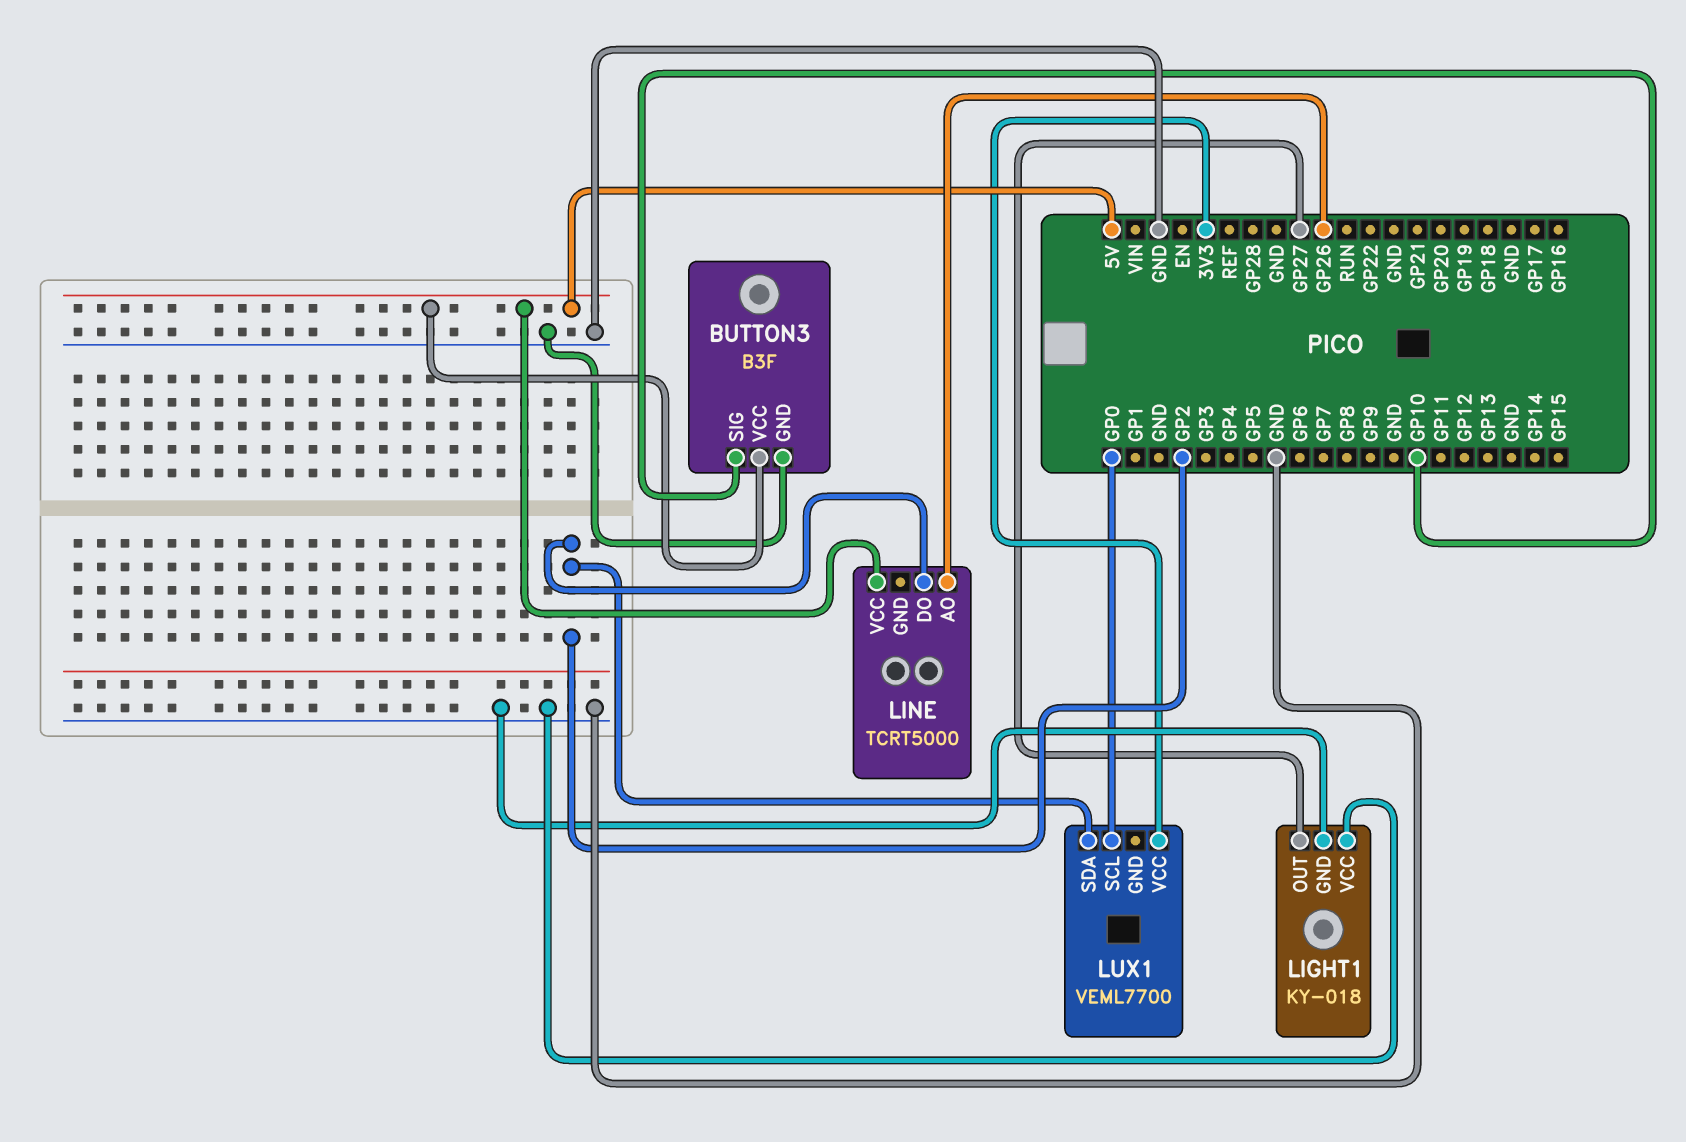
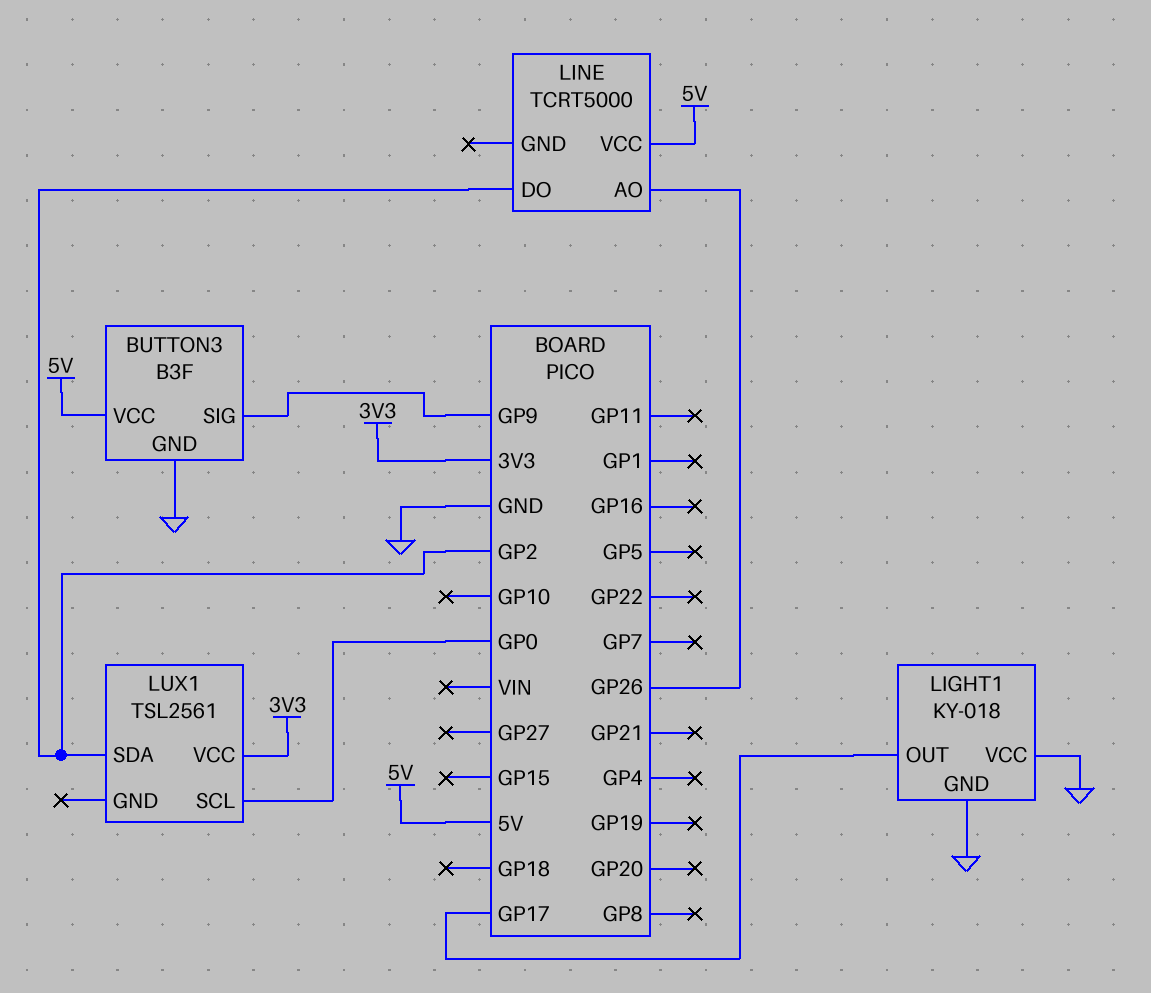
BUTTON3 pin SIG: GP10 -> GP9
LIGHT1 pin OUT: GP27 -> GP17
LUX1: VEML7700 -> TSL2561

